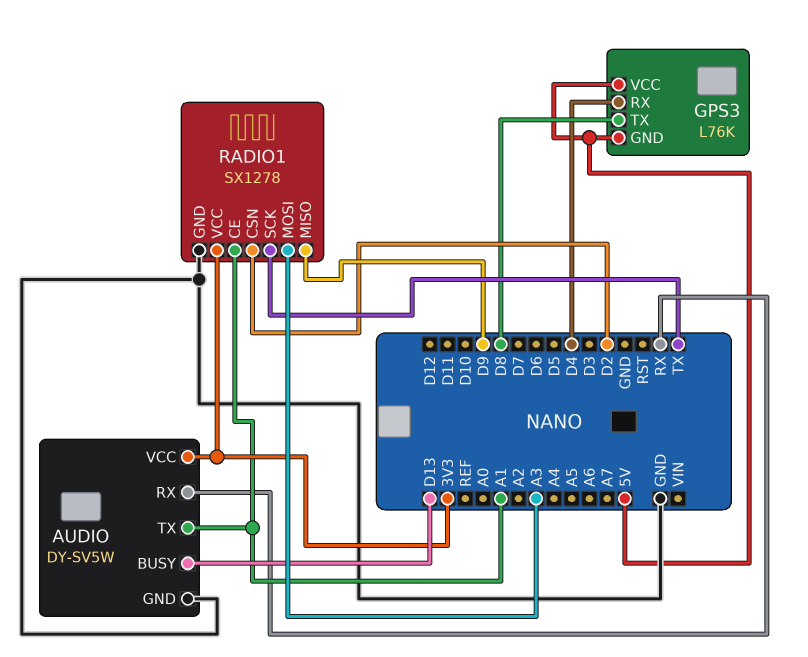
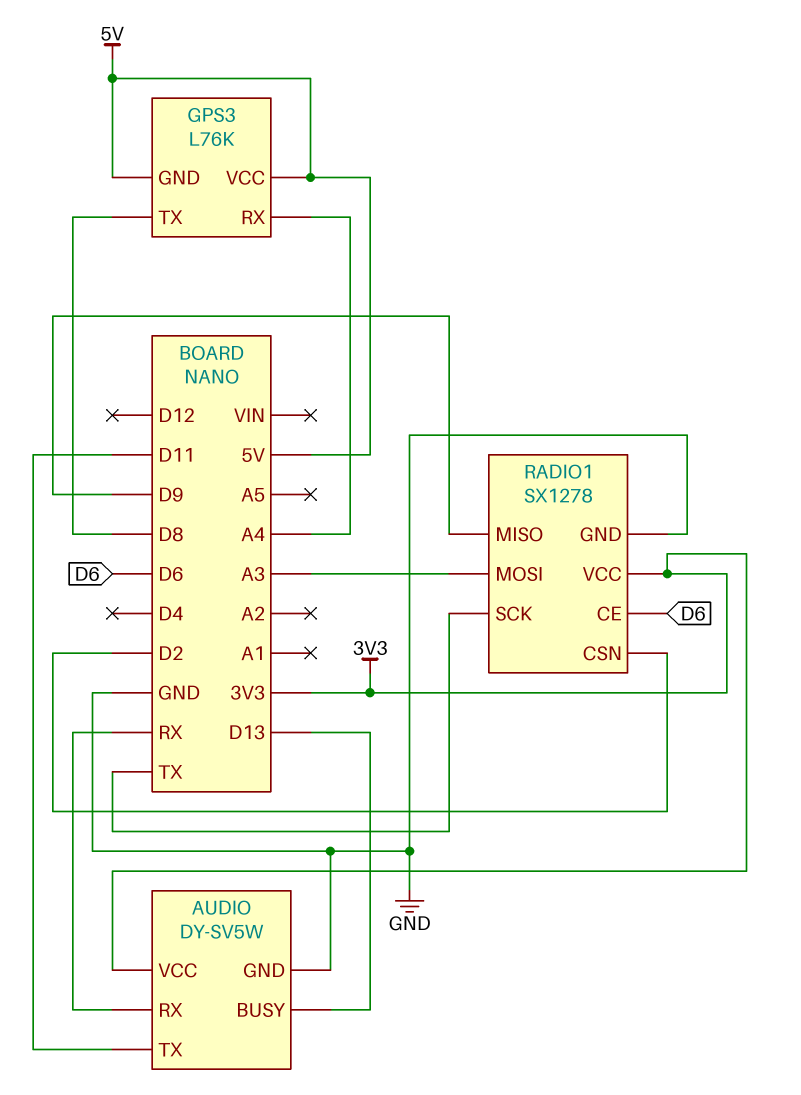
AUDIO pin TX: A1 -> D11
GPS3 pin RX: D4 -> A4
RADIO1 pin CE: A1 -> D6

